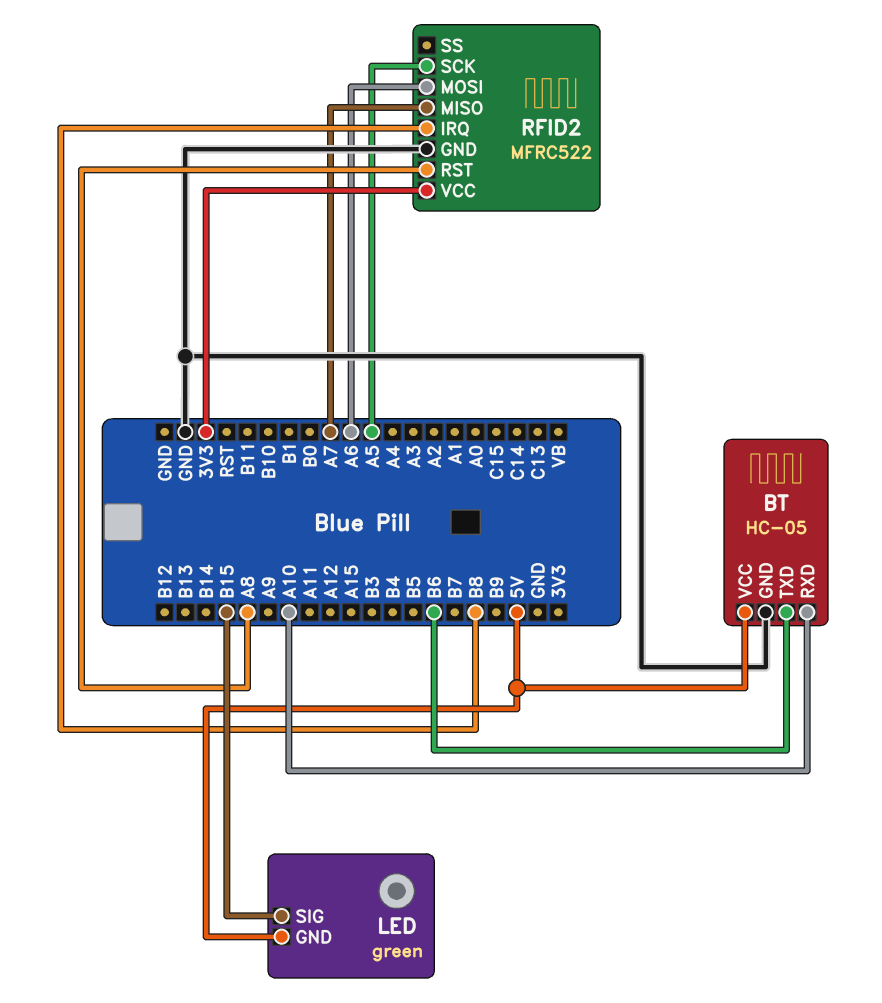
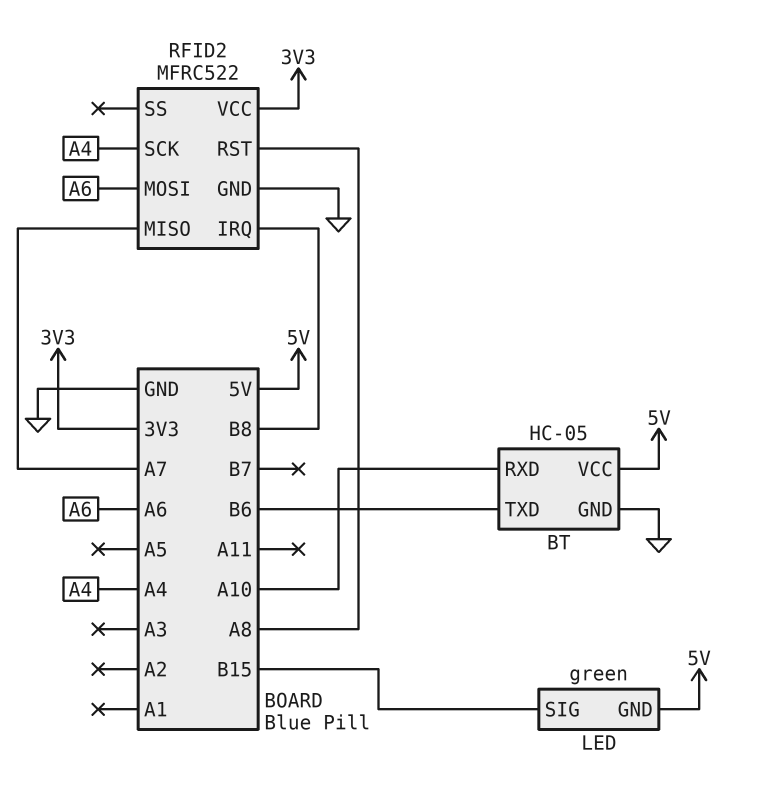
RFID2 pin SCK: A5 -> A4

